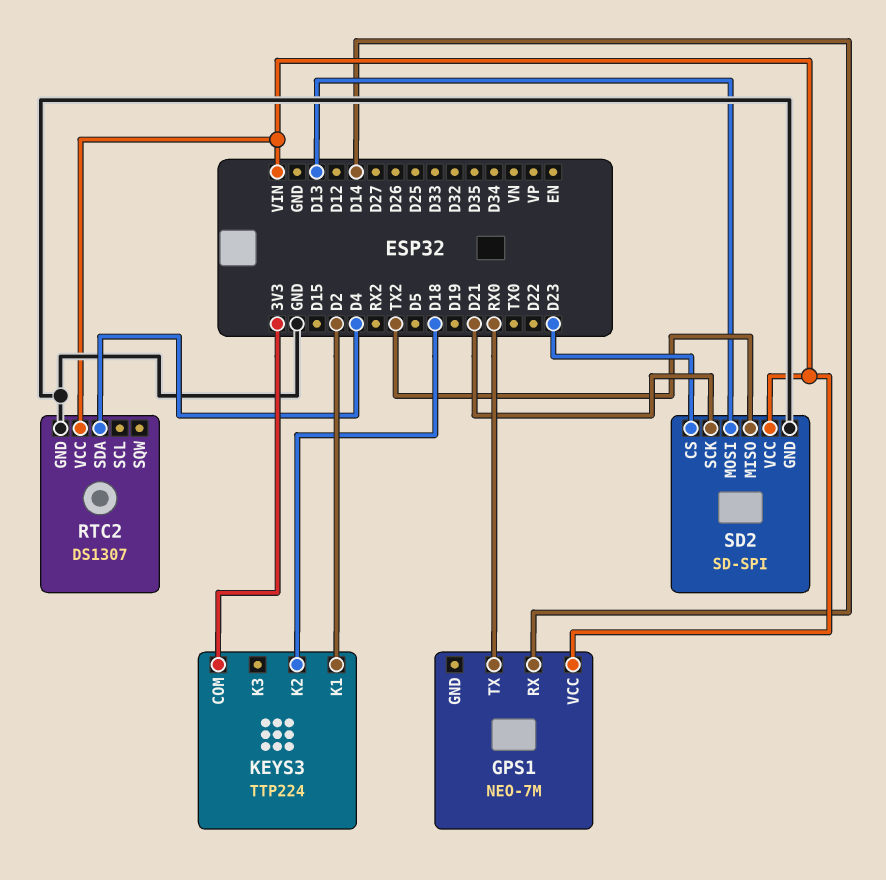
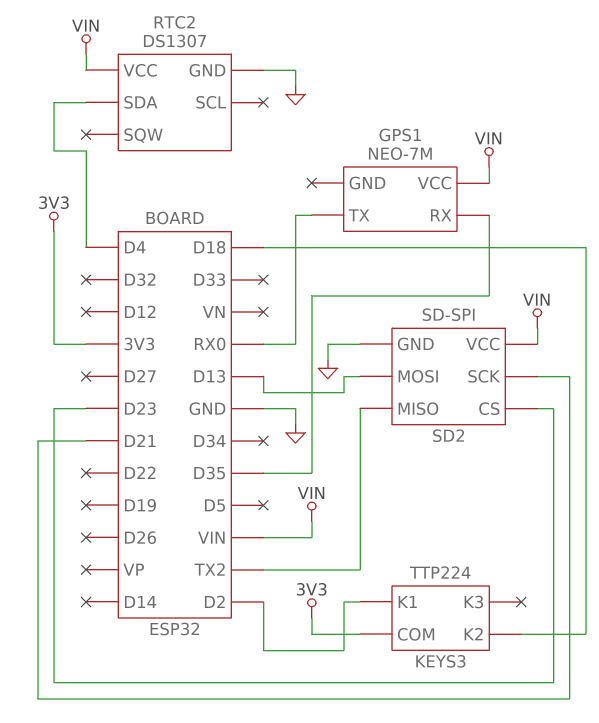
GPS1 pin RX: D14 -> D35

